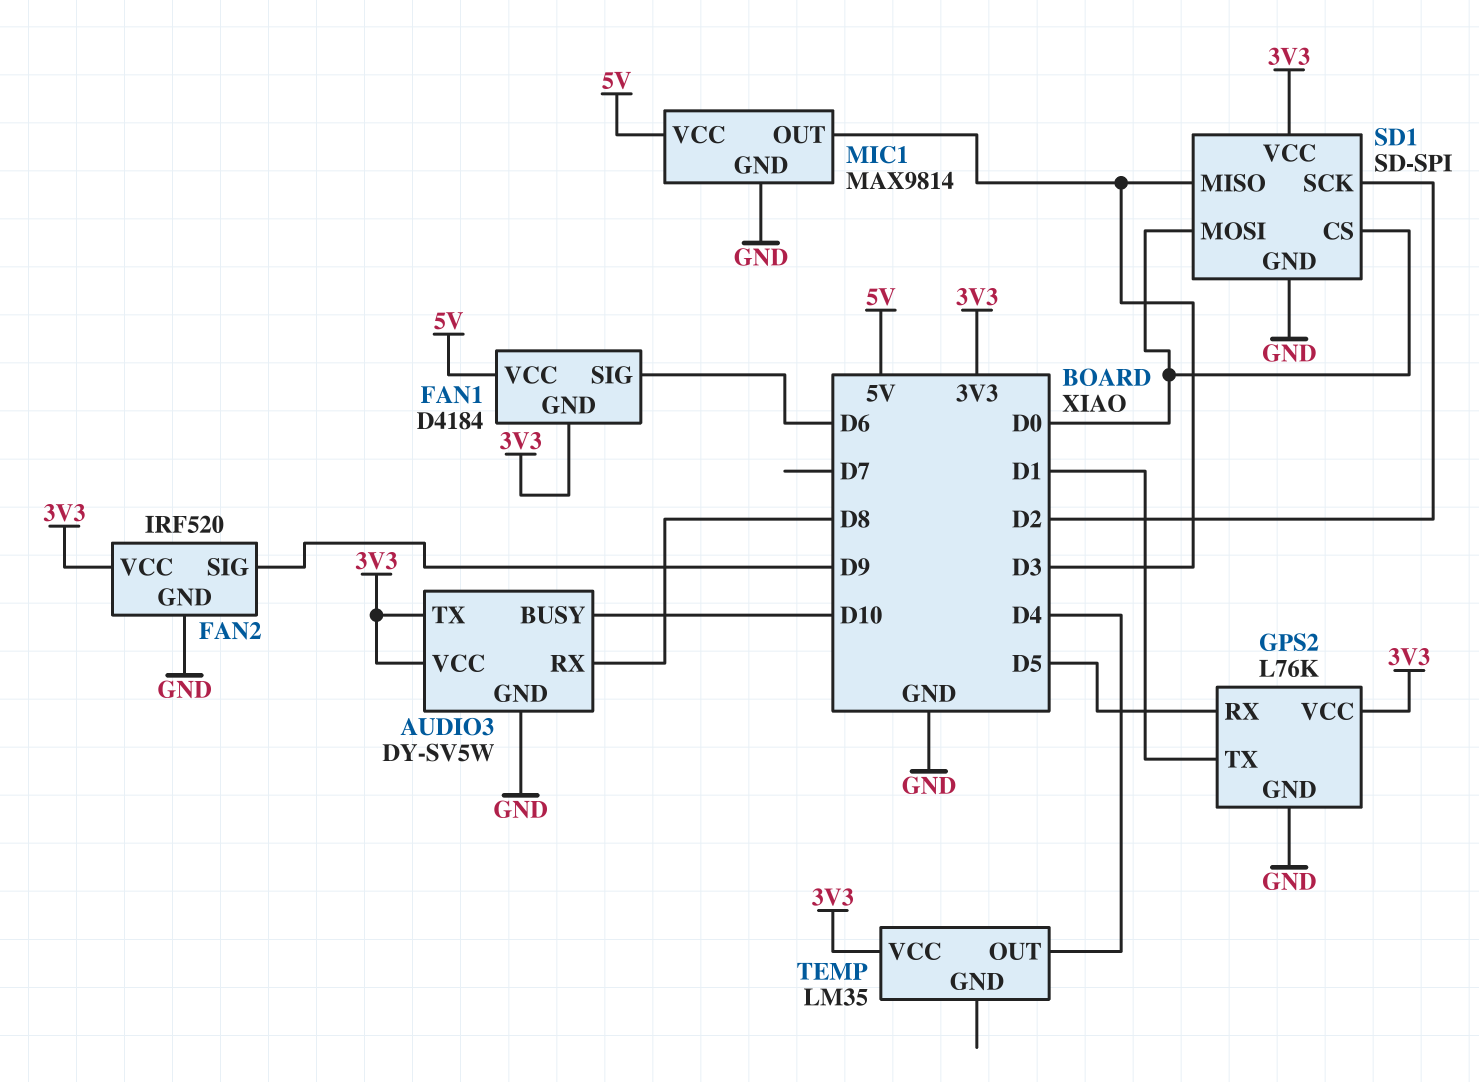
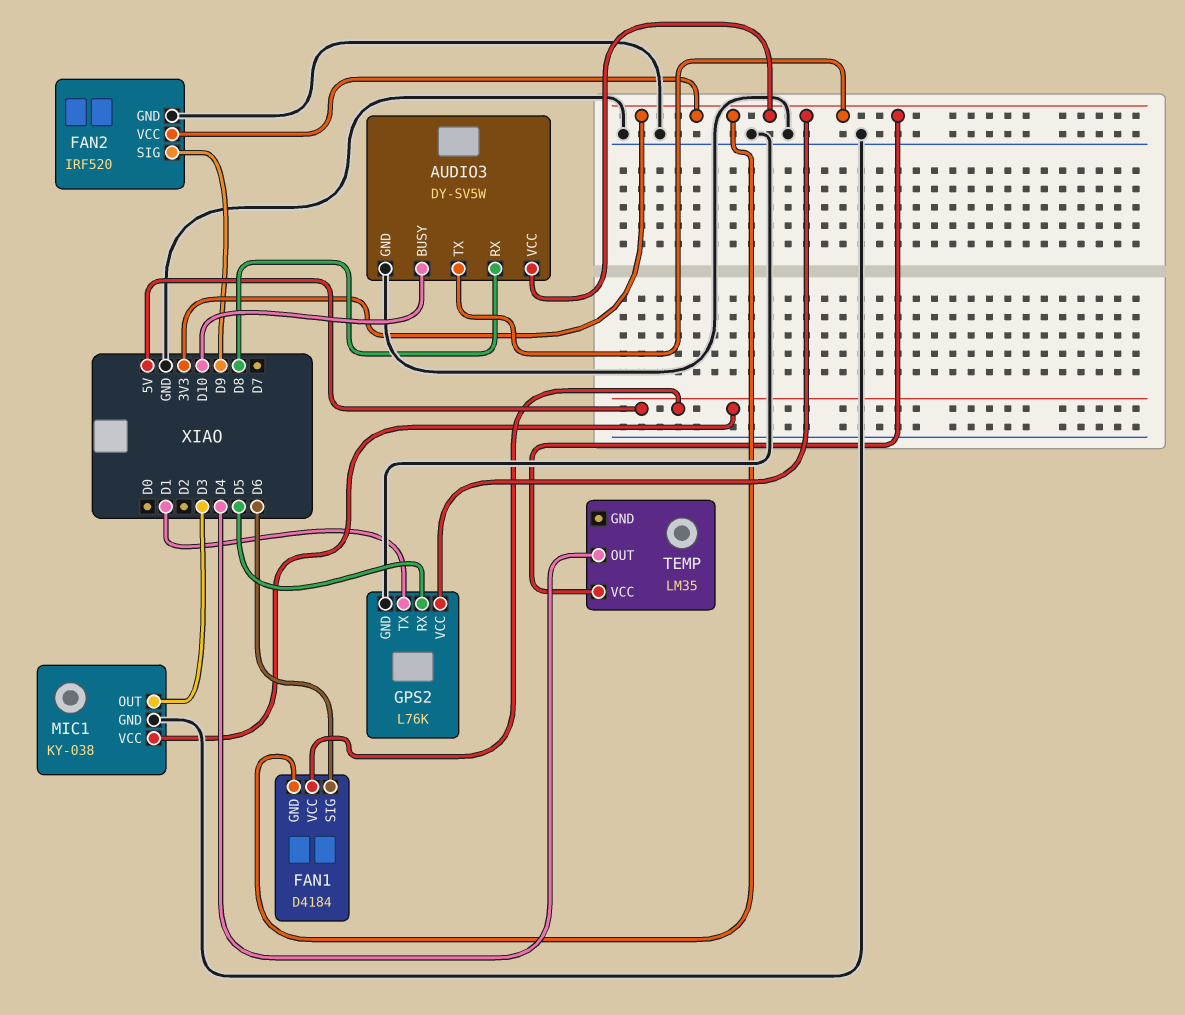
MIC1: MAX9814 -> KY-038
SD1: SD-SPI -> none
SD1 pin CS: D0 -> none
SD1 pin GND: GND -> none
SD1 pin MISO: D3 -> none
SD1 pin MOSI: D0 -> none
SD1 pin SCK: D2 -> none
SD1 pin VCC: 3V3 -> none

